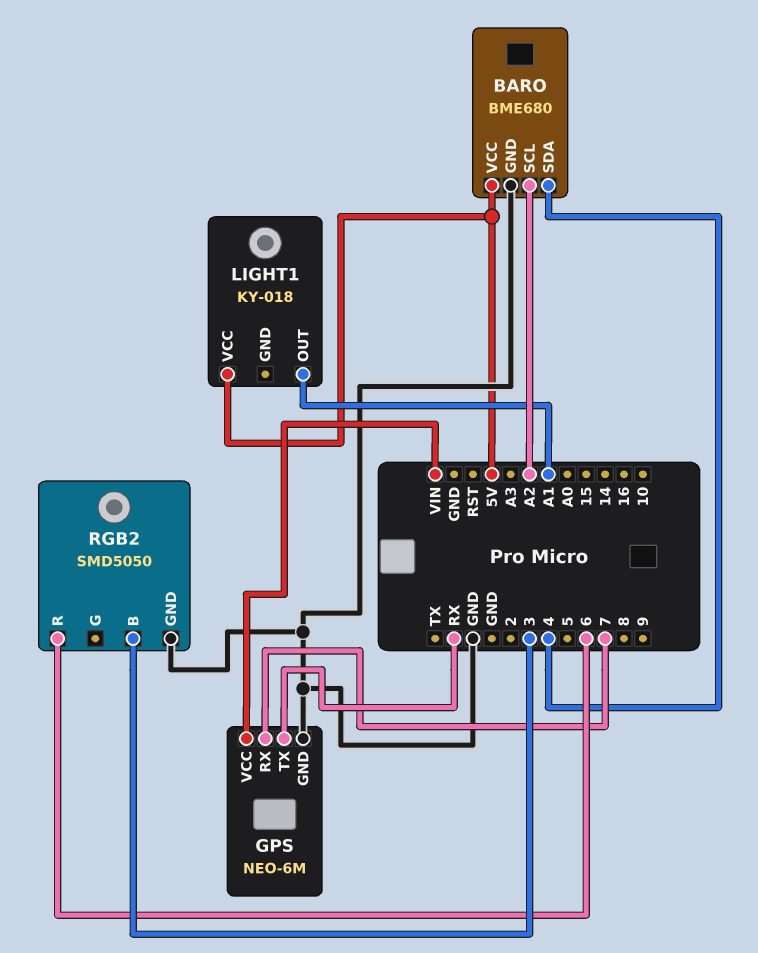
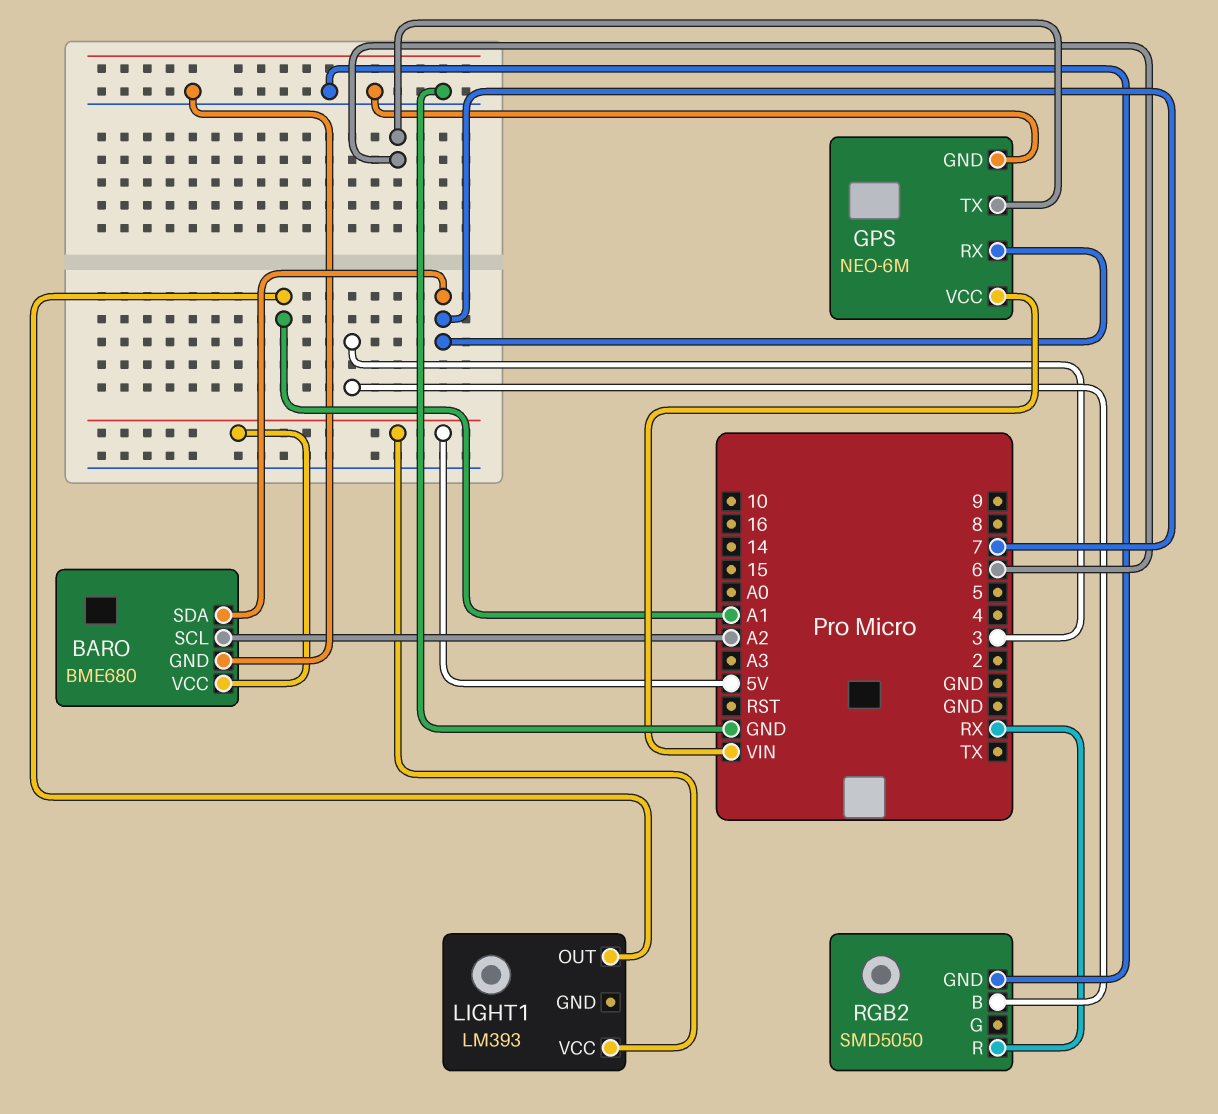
BARO pin SDA: 4 -> 7
GPS pin TX: RX -> 6
LIGHT1: KY-018 -> LM393
RGB2 pin R: 6 -> RX

